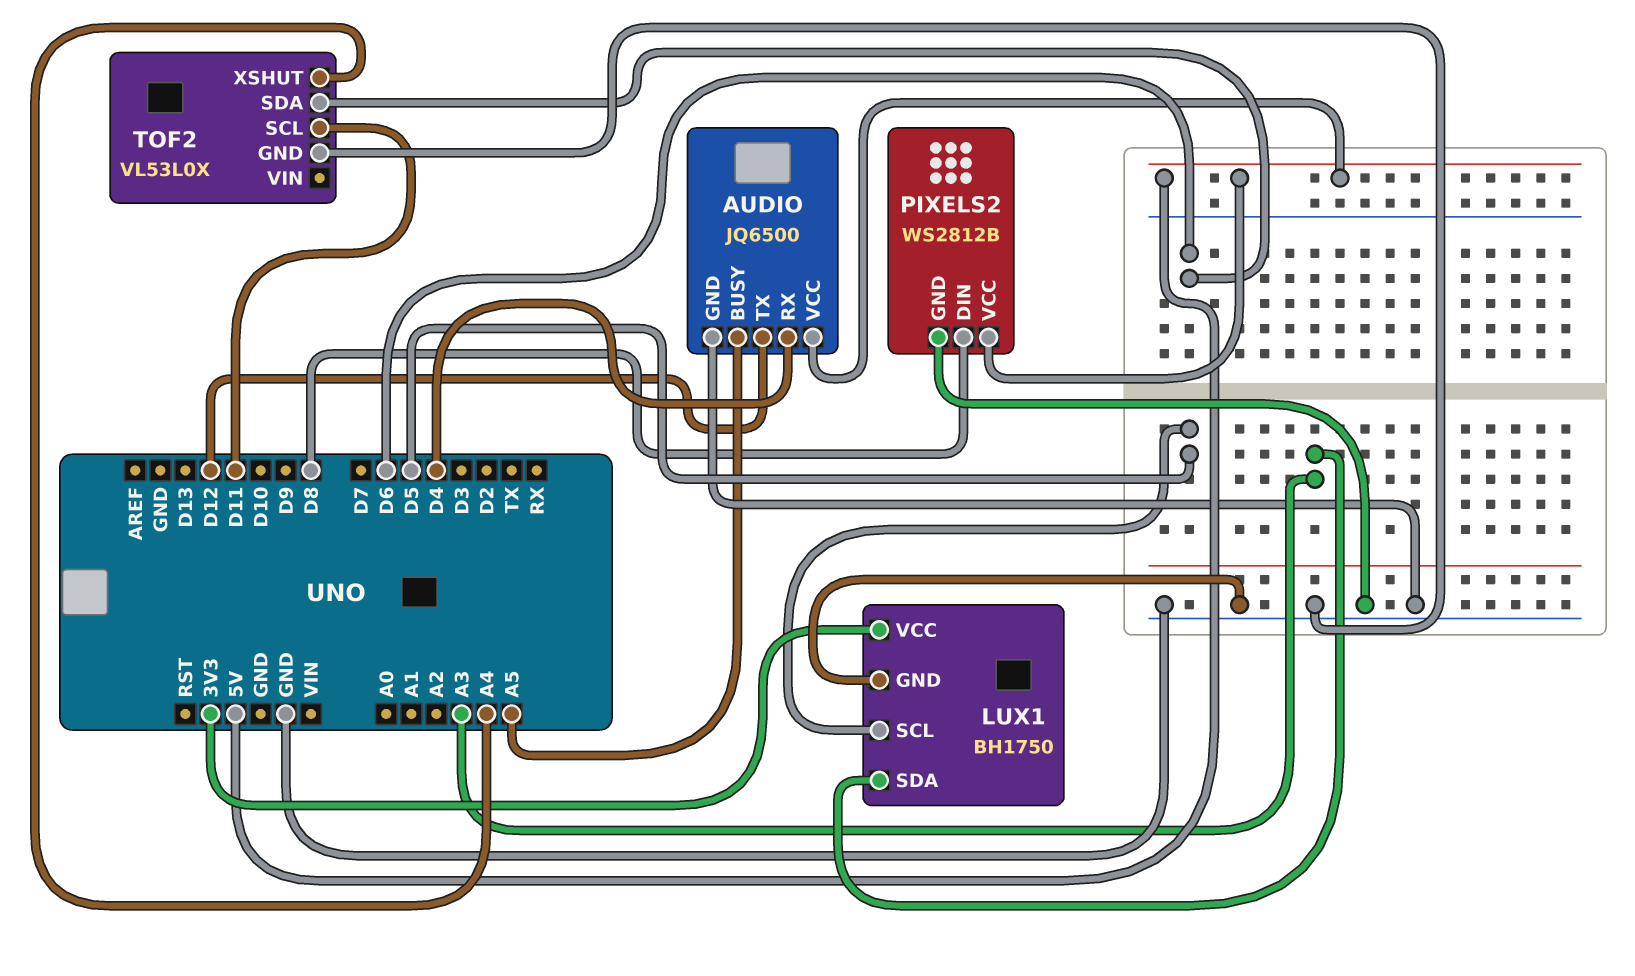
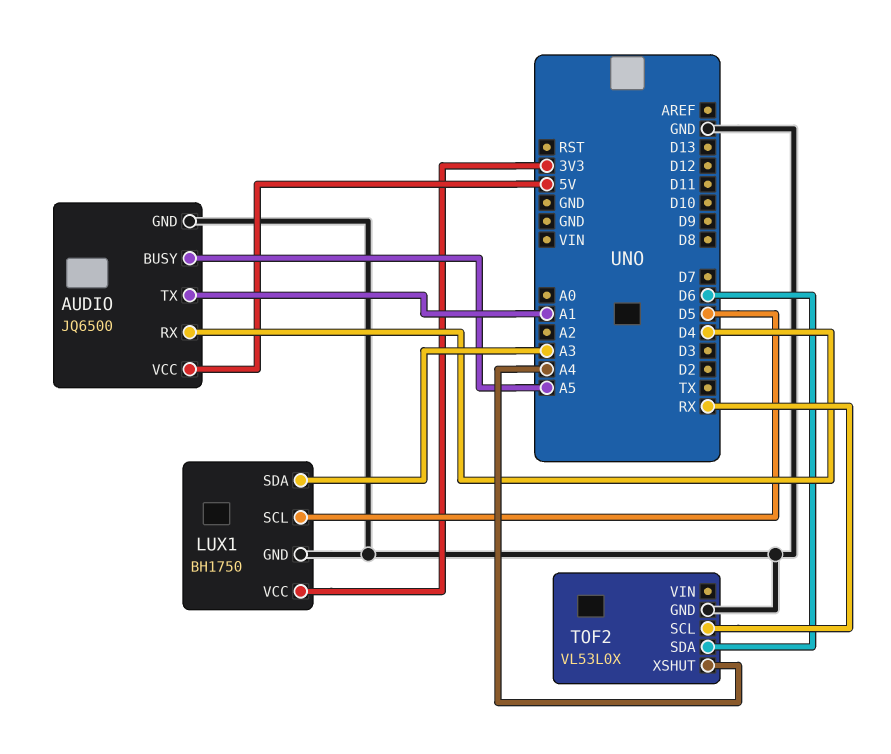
AUDIO pin TX: D12 -> A1
PIXELS2: WS2812B -> none
PIXELS2 pin DIN: D8 -> none
PIXELS2 pin GND: GND -> none
PIXELS2 pin VCC: 5V -> none
TOF2 pin SCL: D11 -> RX

